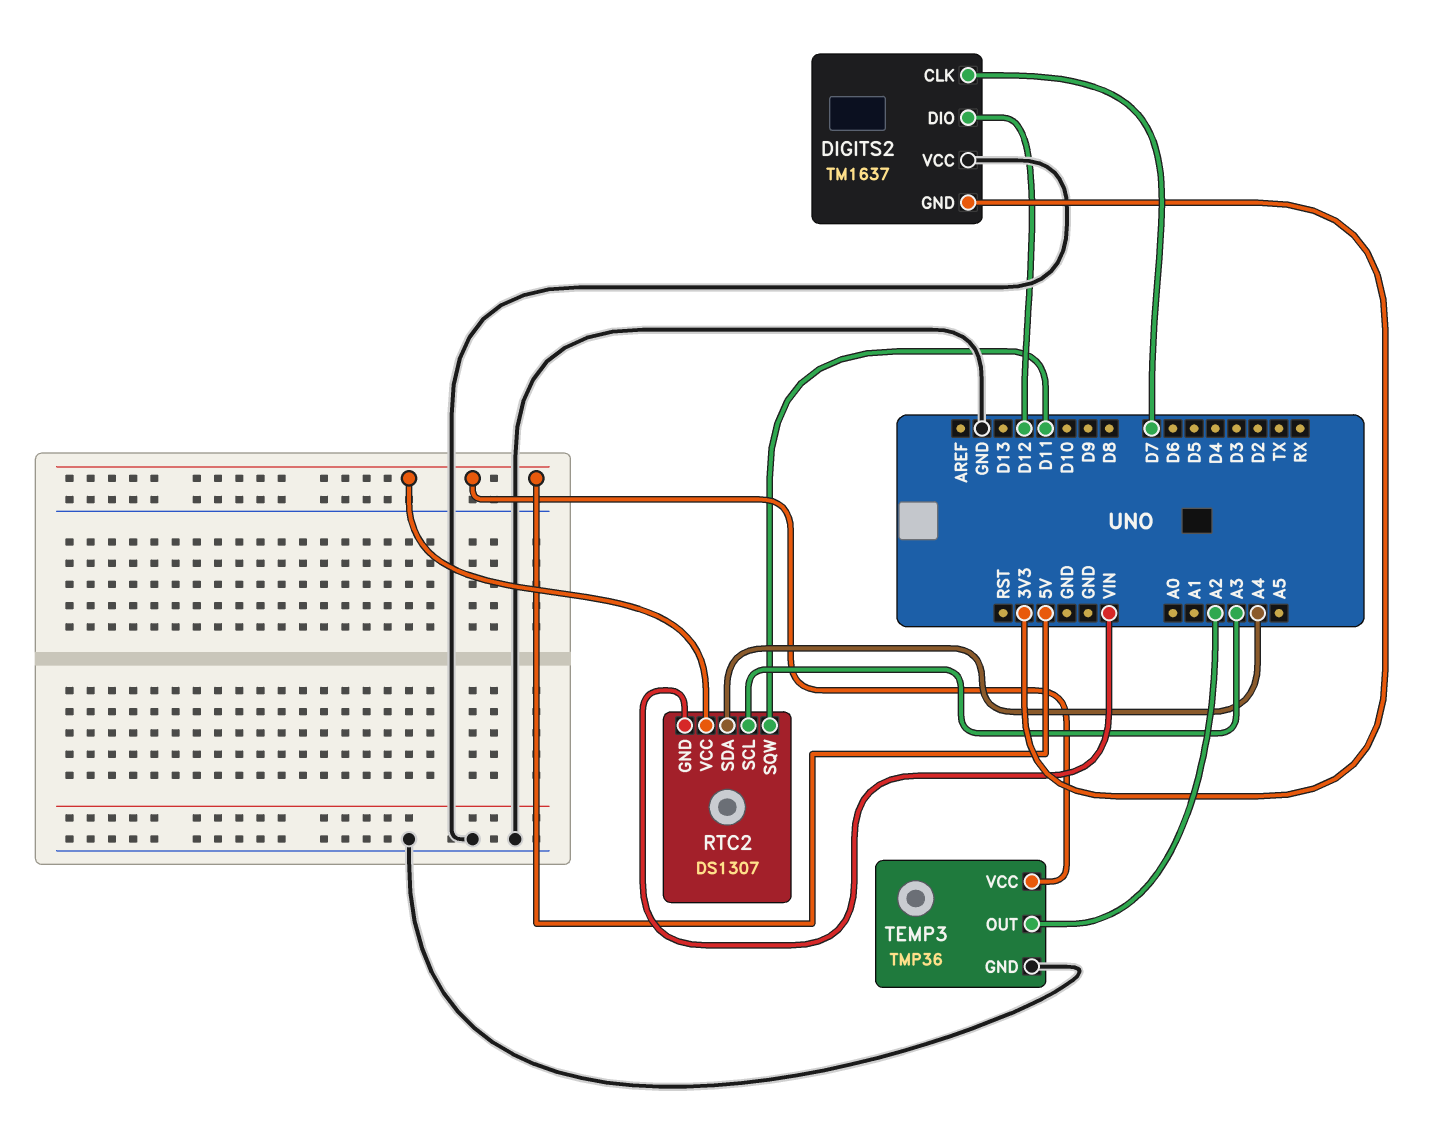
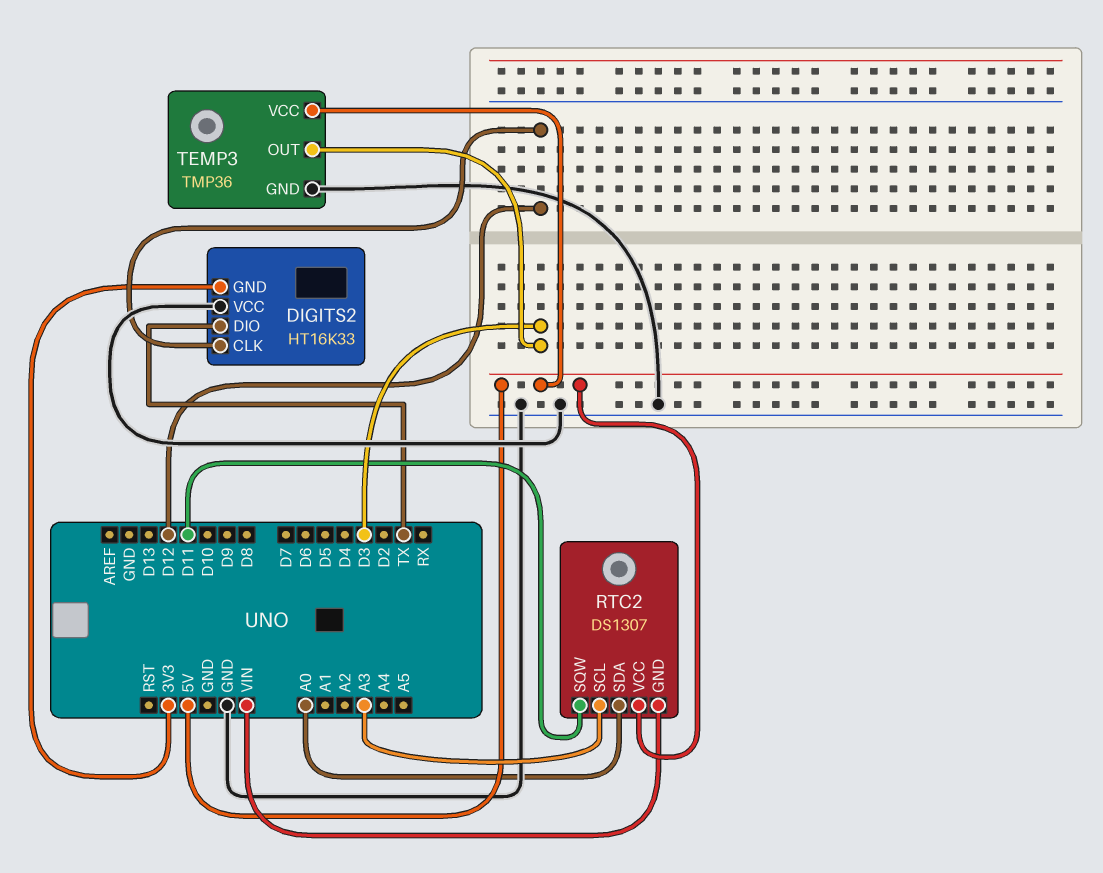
DIGITS2: TM1637 -> HT16K33
DIGITS2 pin CLK: D7 -> D12
DIGITS2 pin DIO: D12 -> TX
RTC2 pin SDA: A4 -> A0
TEMP3 pin OUT: A2 -> D3

